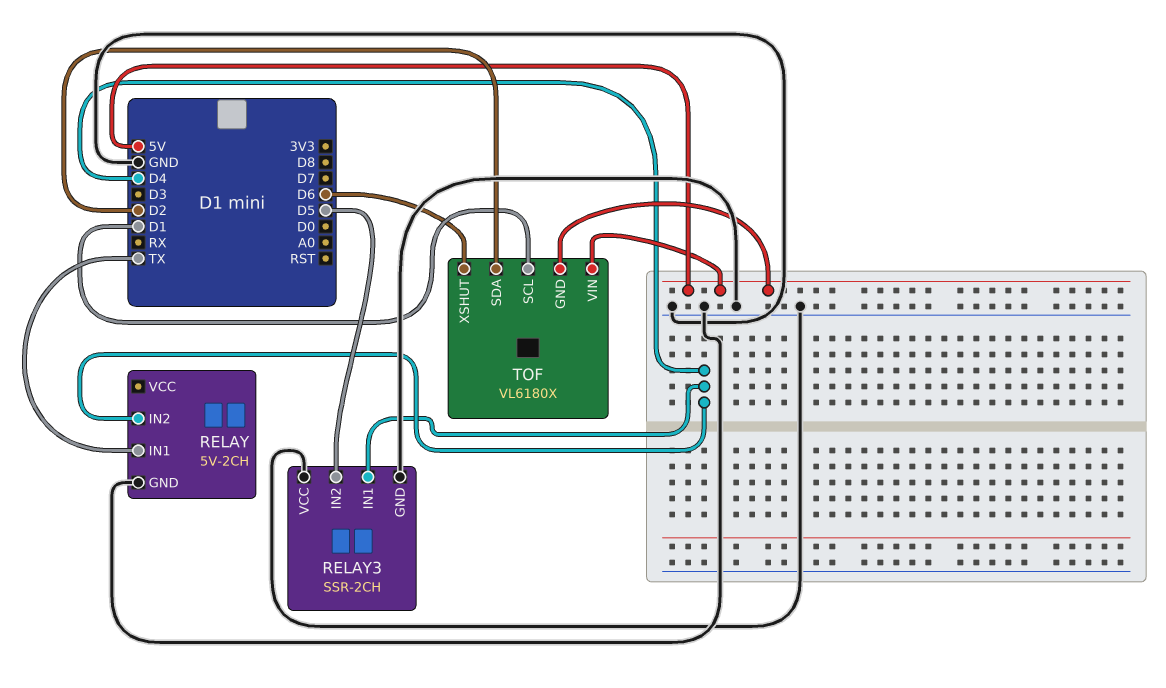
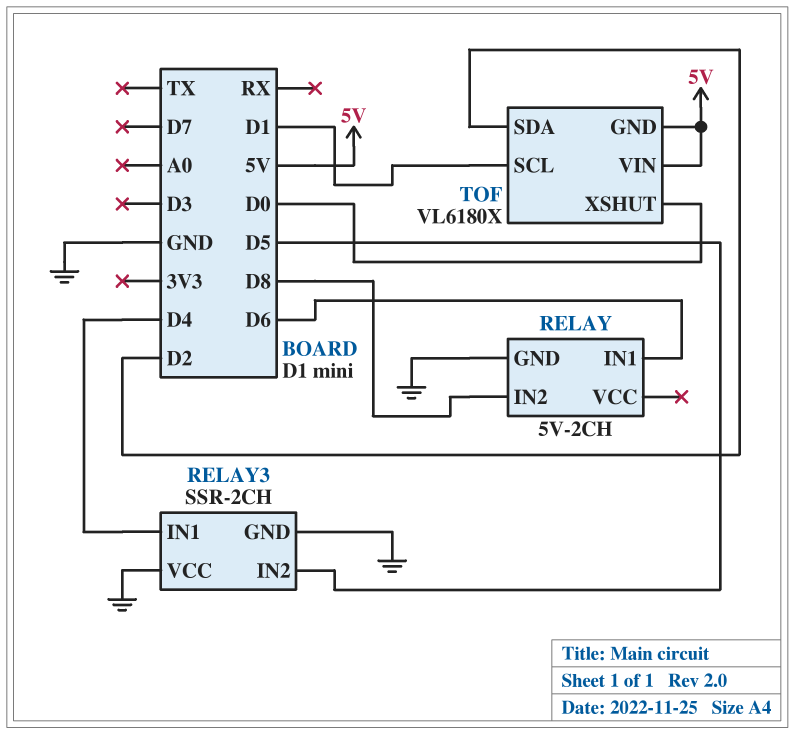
RELAY pin IN1: TX -> D6
RELAY pin IN2: D4 -> D8
TOF pin XSHUT: D6 -> D0

